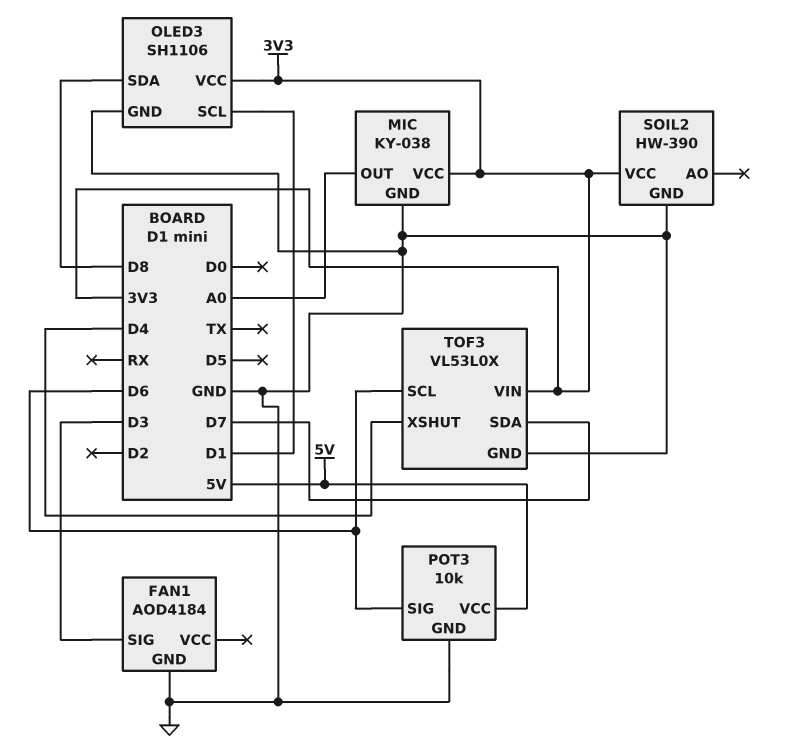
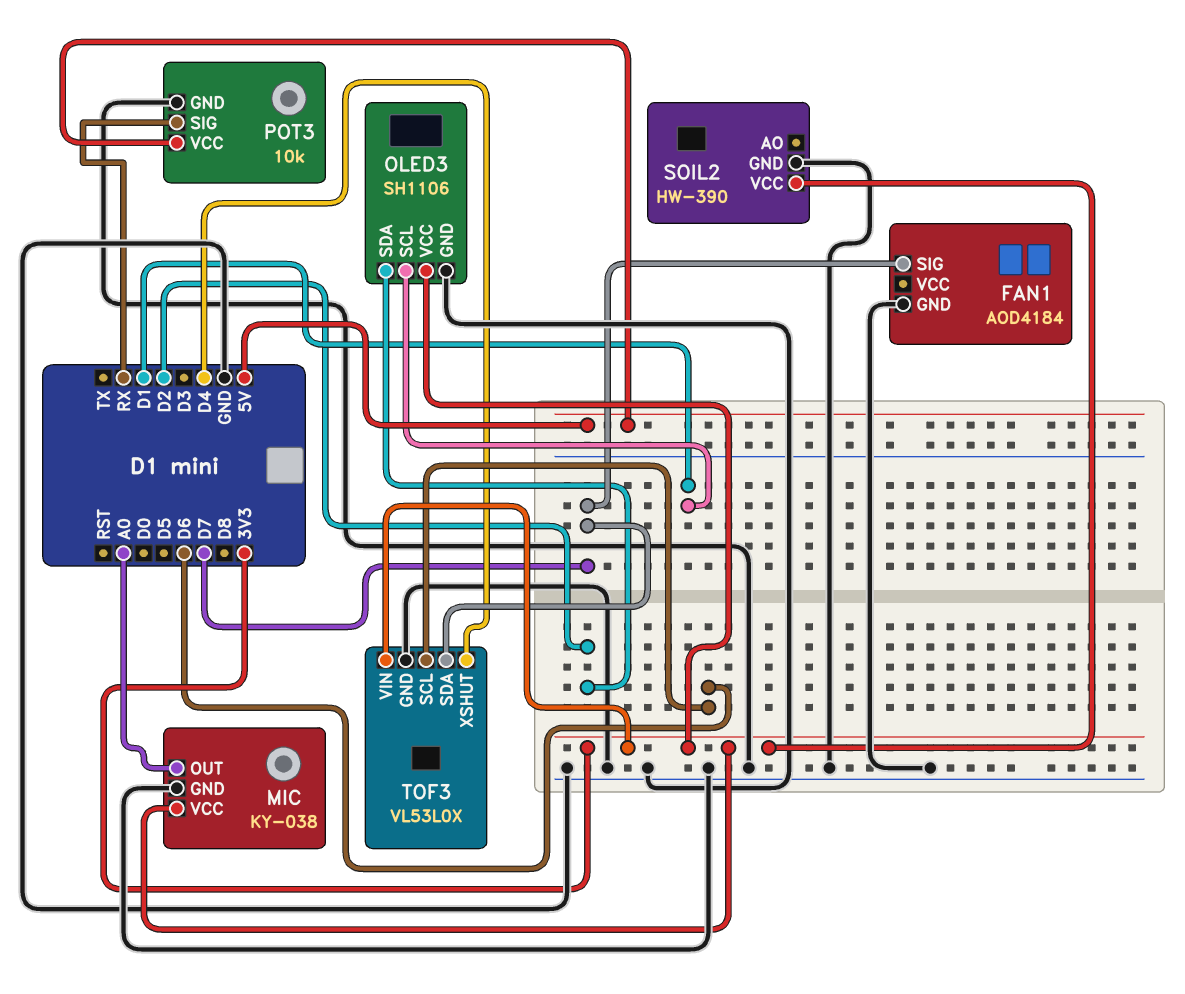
FAN1 pin SIG: D3 -> D7
OLED3 pin SDA: D8 -> D2
POT3 pin SIG: D6 -> RX

